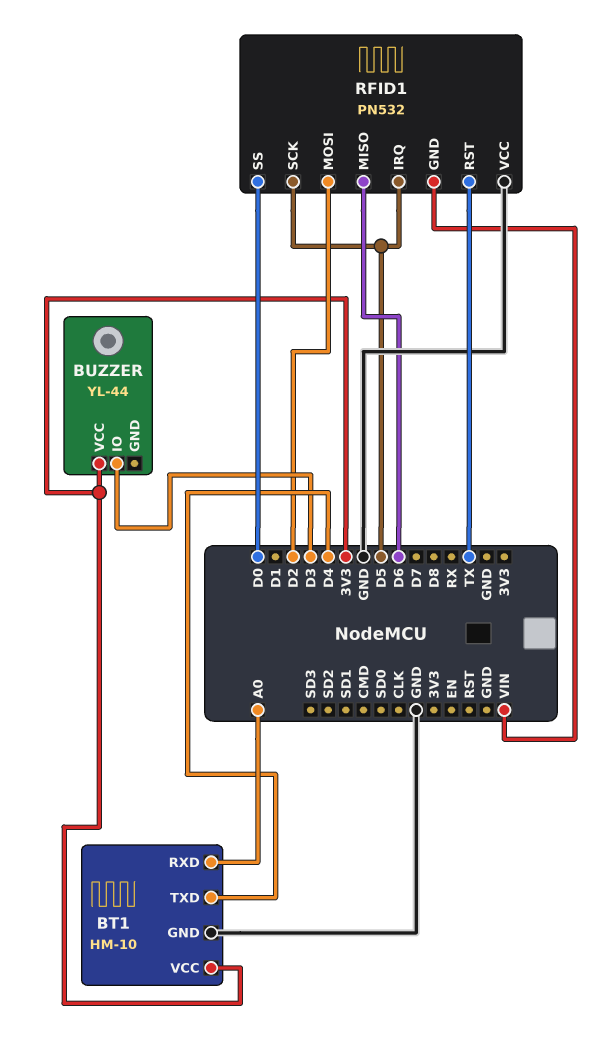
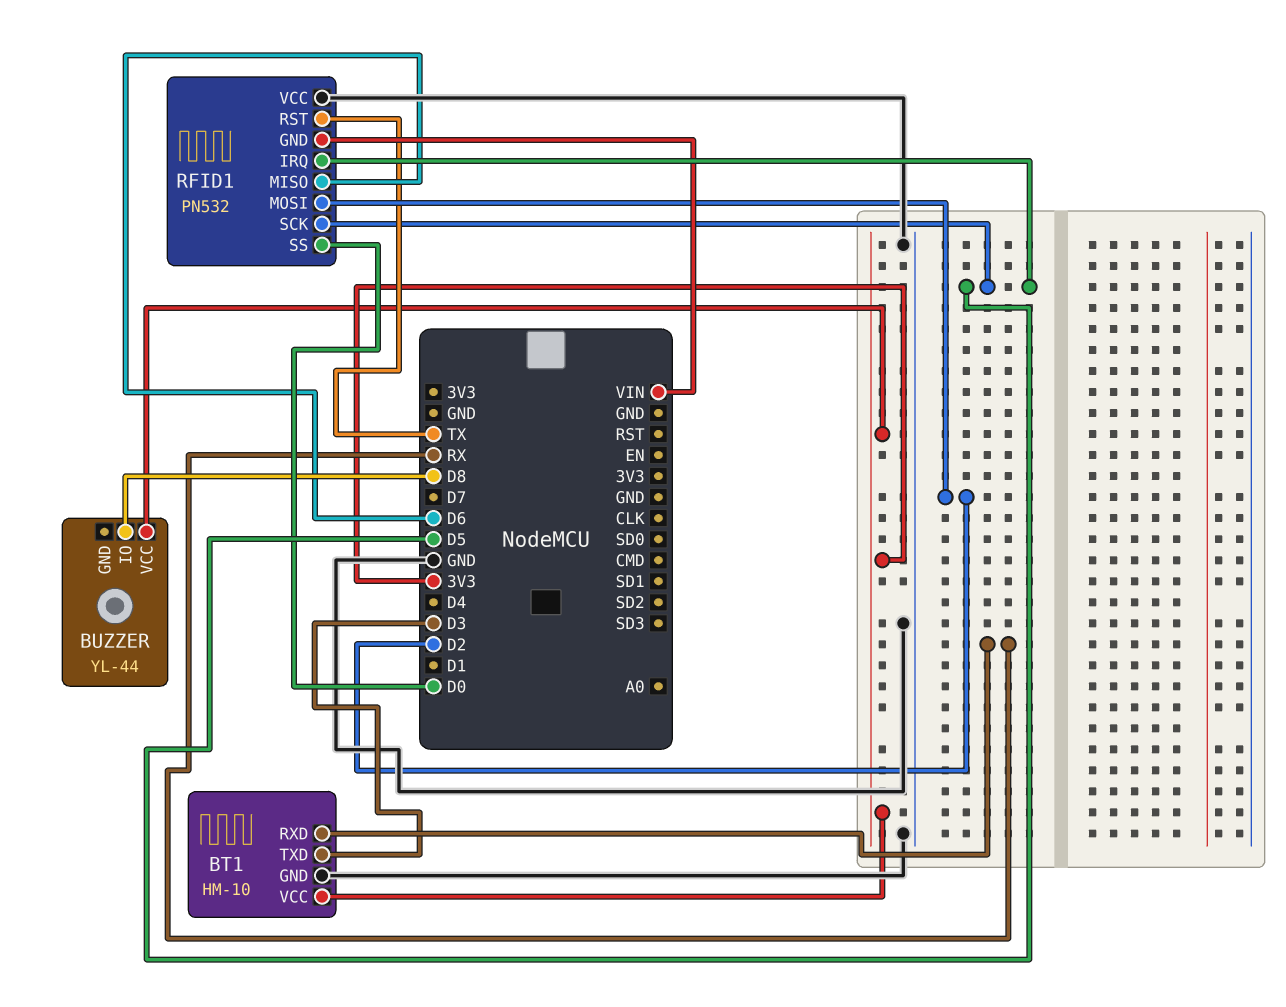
BT1 pin RXD: A0 -> RX
BT1 pin TXD: D4 -> D3
BUZZER pin IO: D3 -> D8

